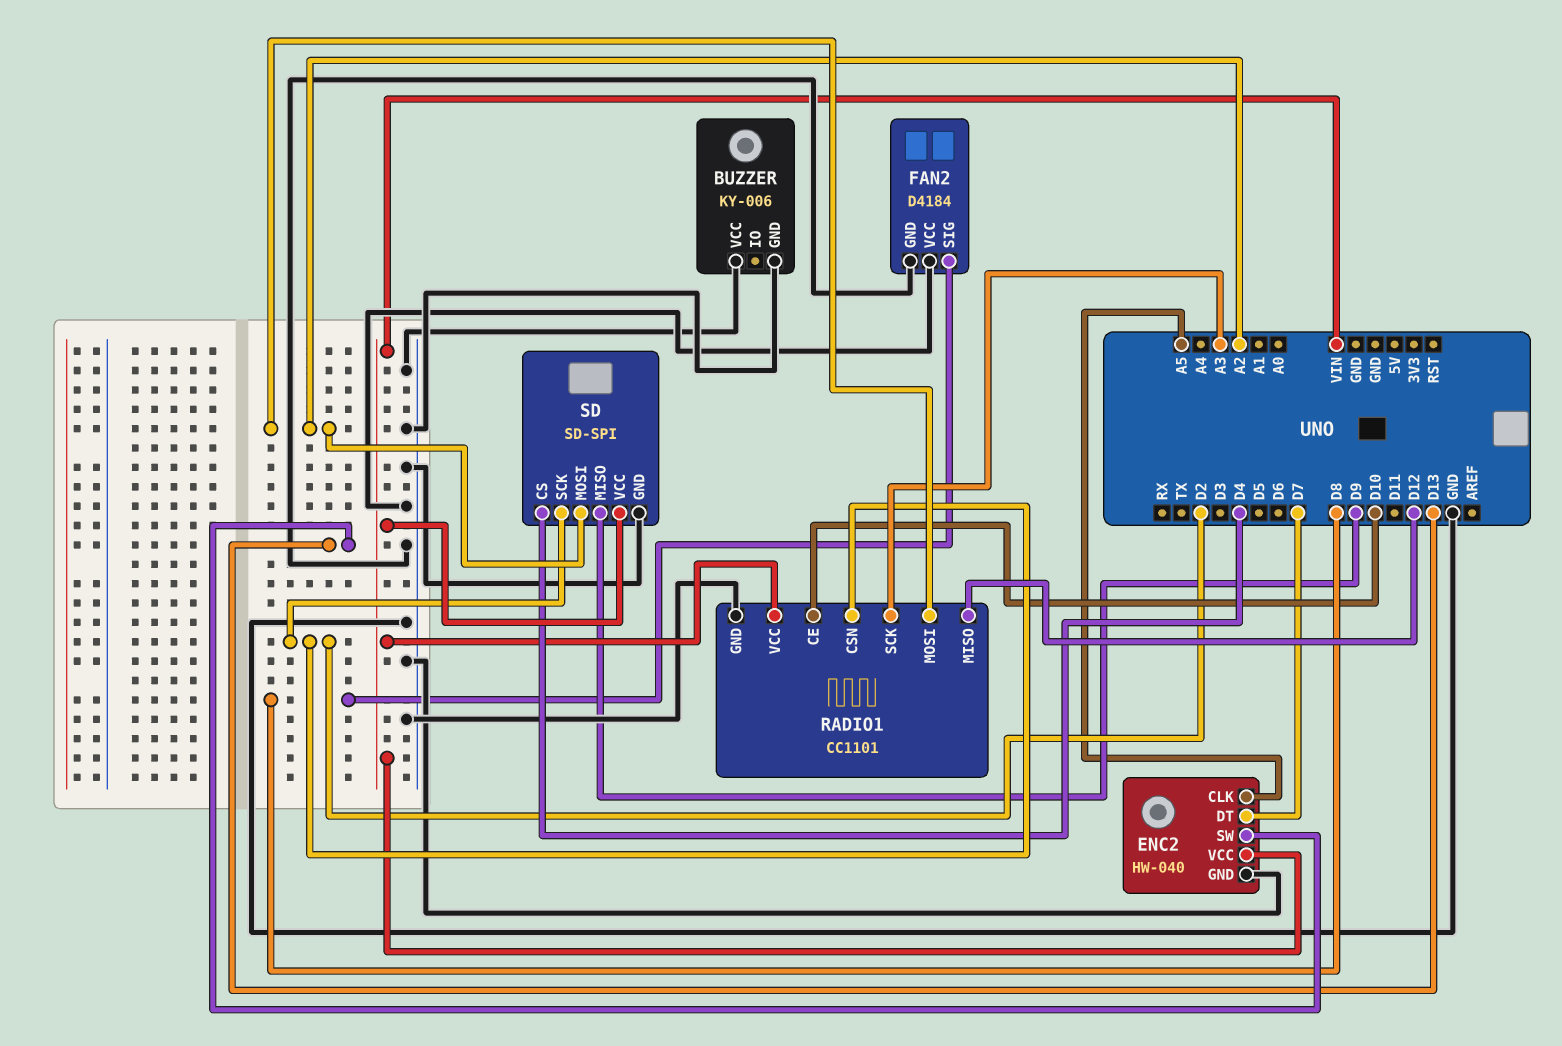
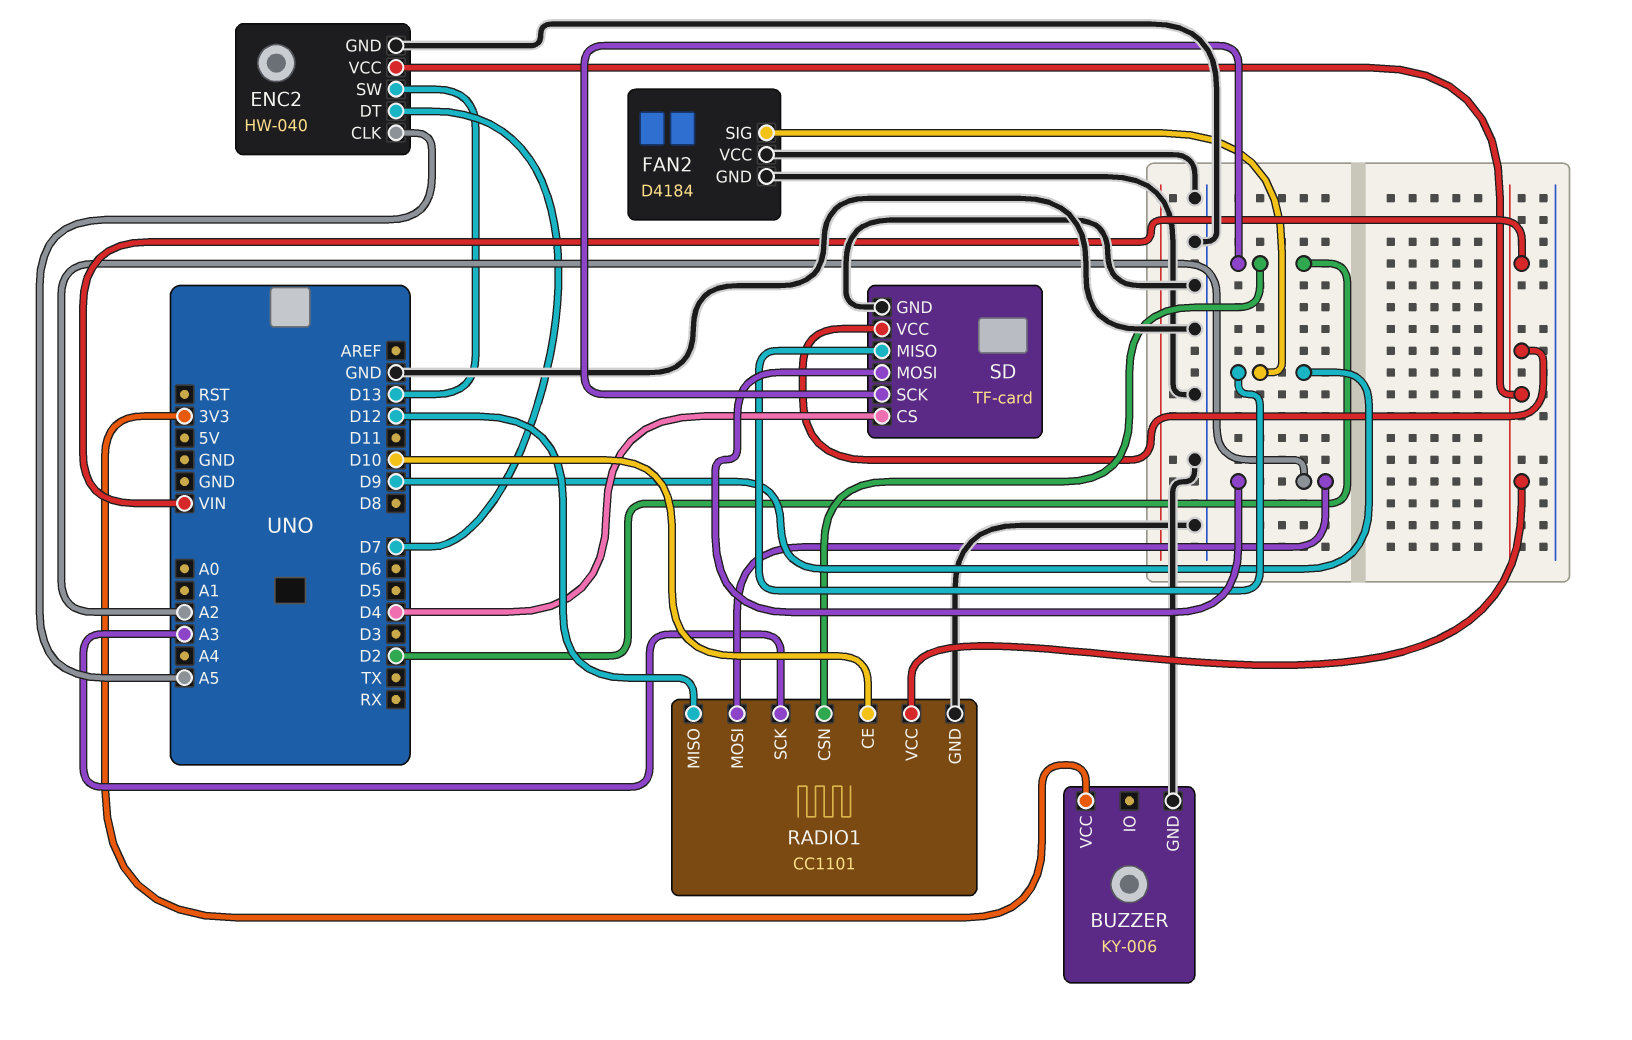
BUZZER pin VCC: GND -> 3V3
FAN2 pin SIG: D8 -> D9
SD: SD-SPI -> TF-card

